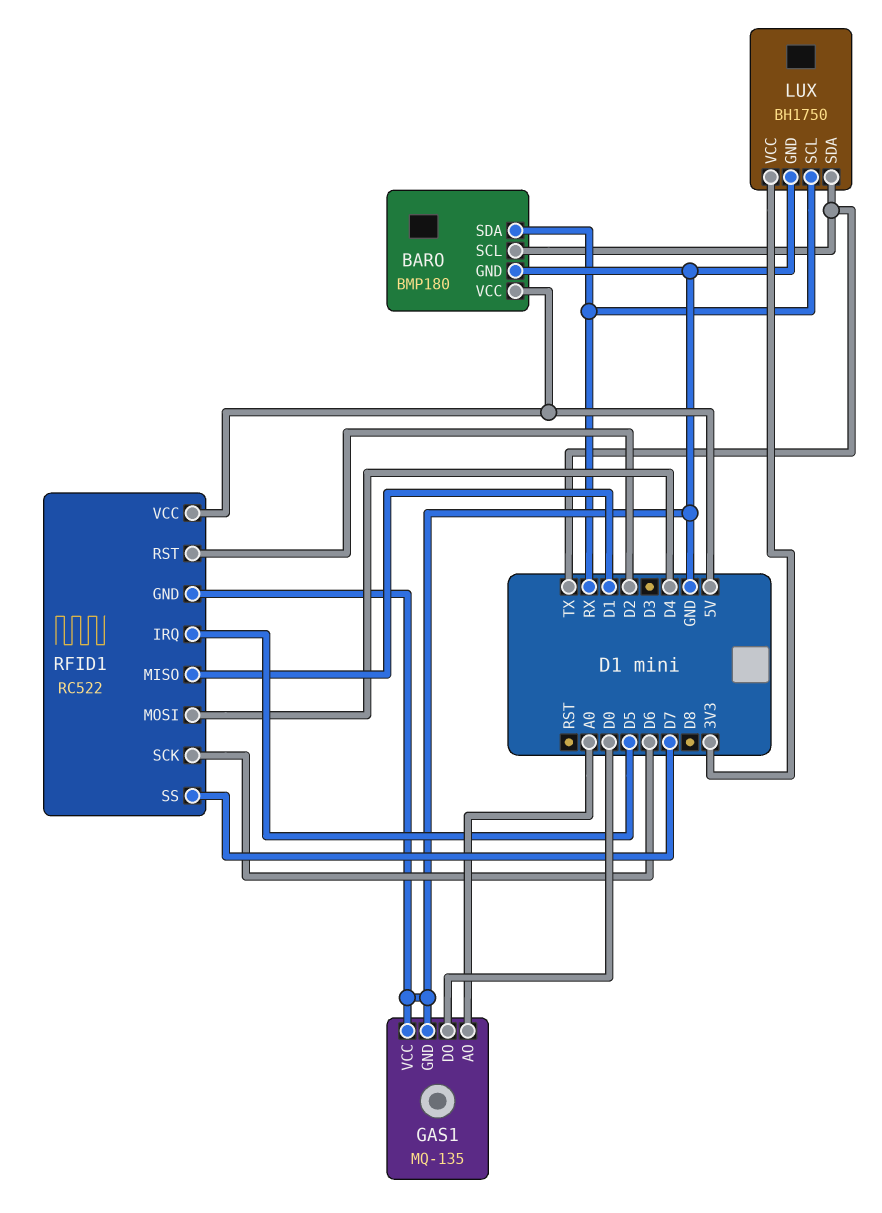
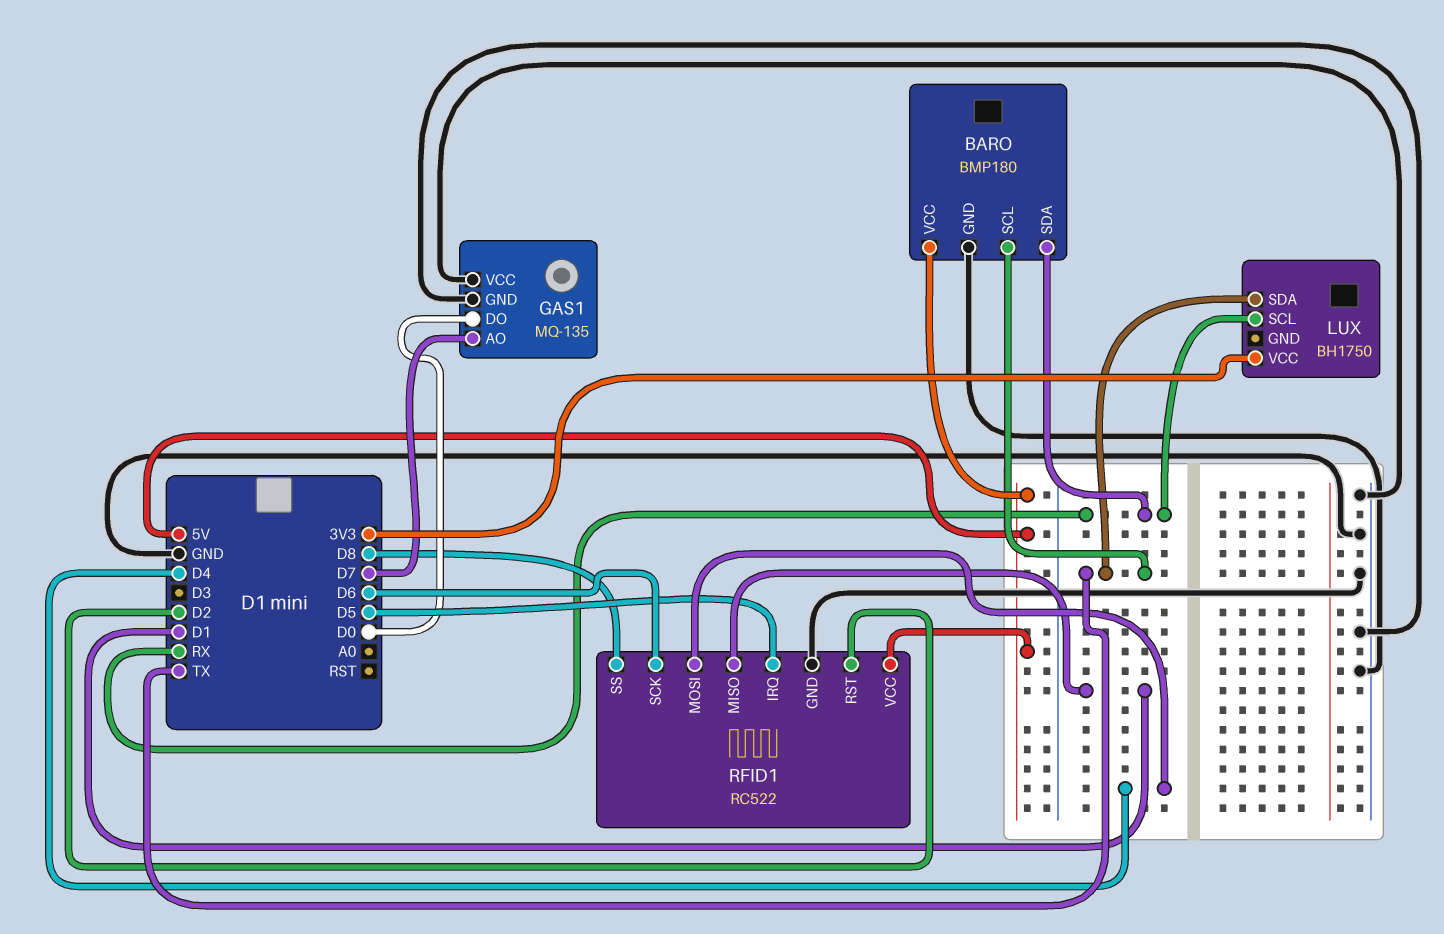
GAS1 pin AO: A0 -> D7
LUX pin GND: GND -> none
RFID1 pin SS: D7 -> D8

